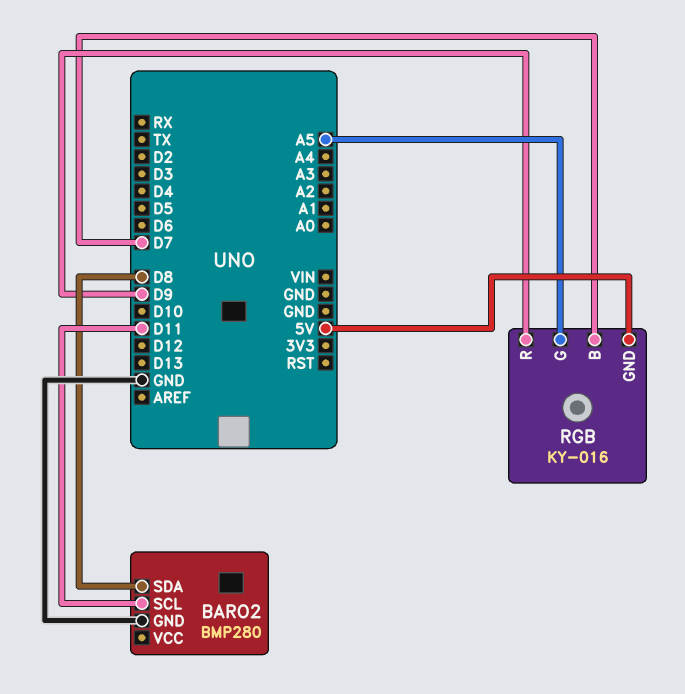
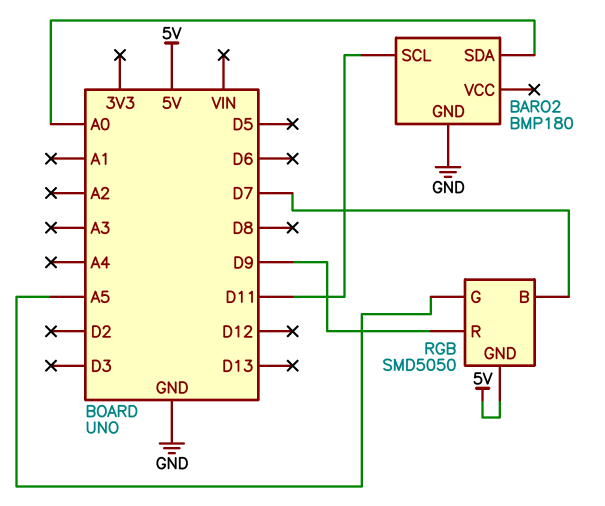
BARO2: BMP280 -> BMP180
BARO2 pin SDA: D8 -> A0
RGB: KY-016 -> SMD5050

